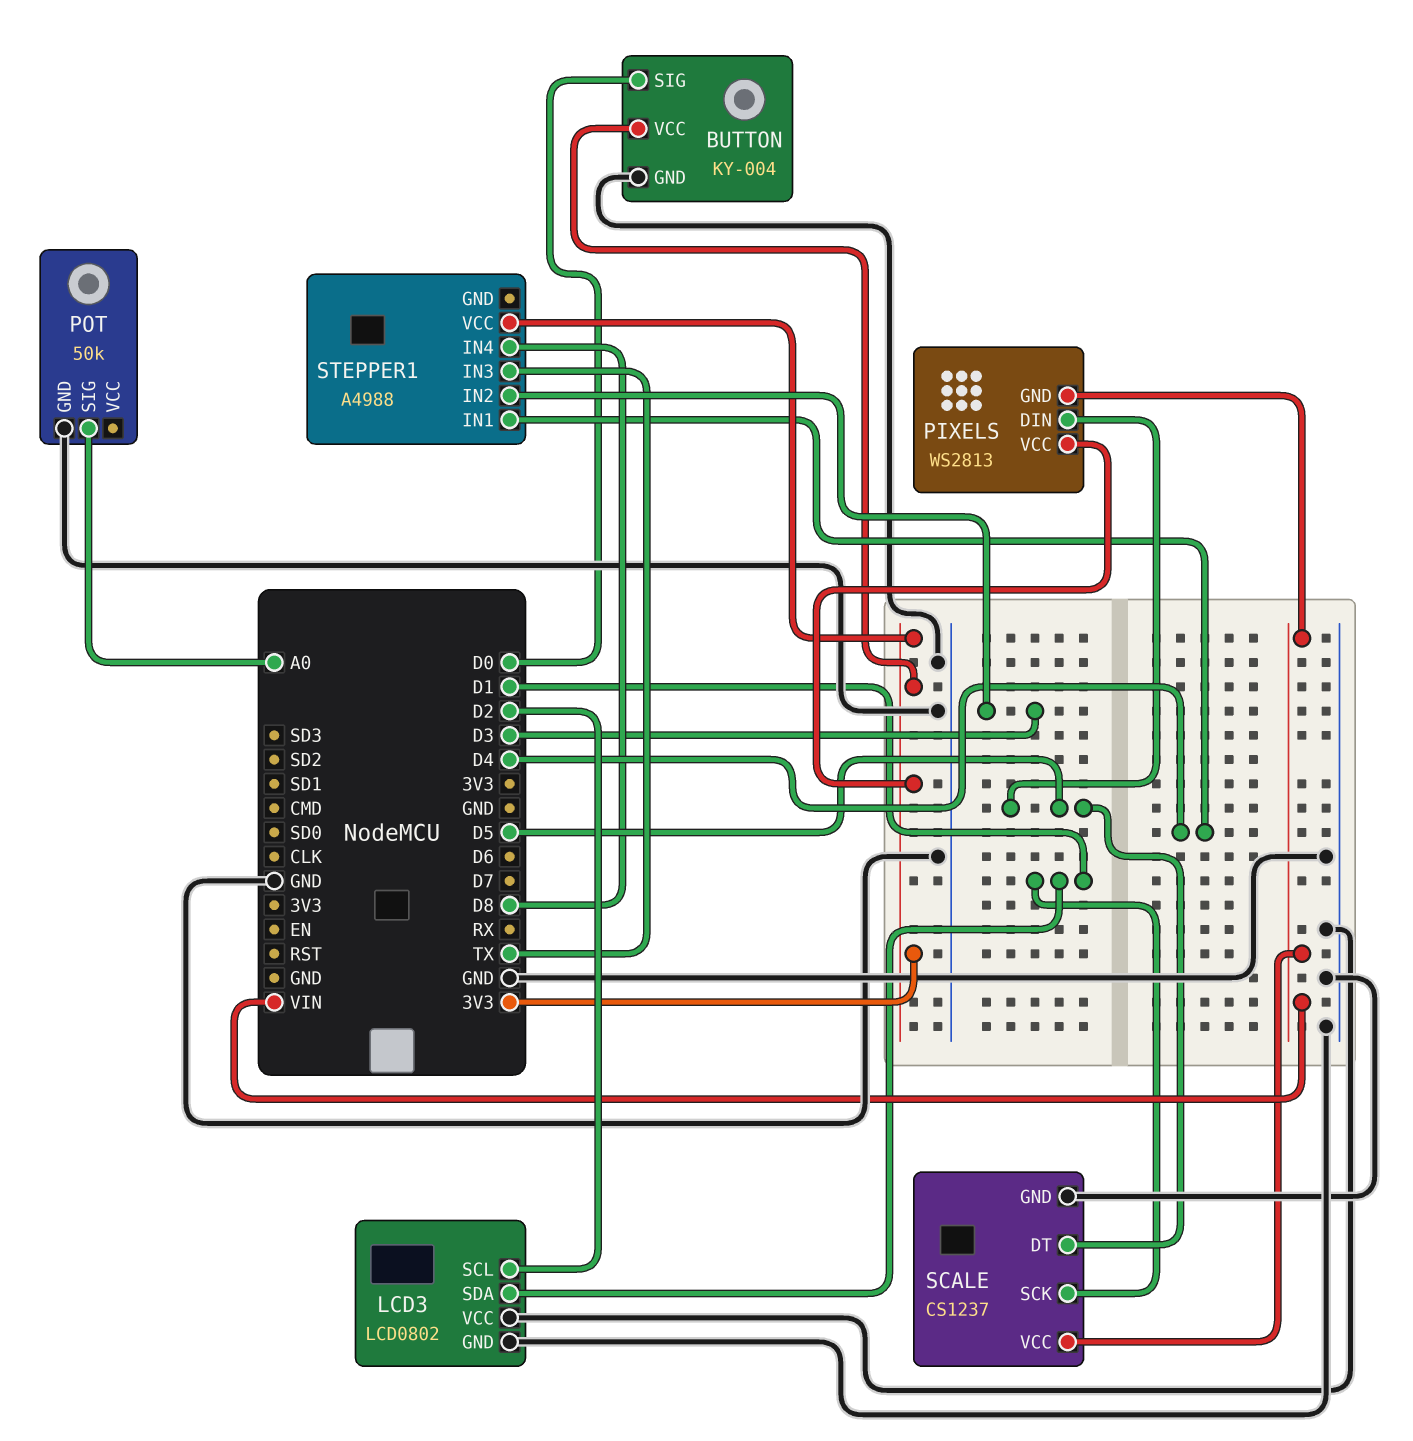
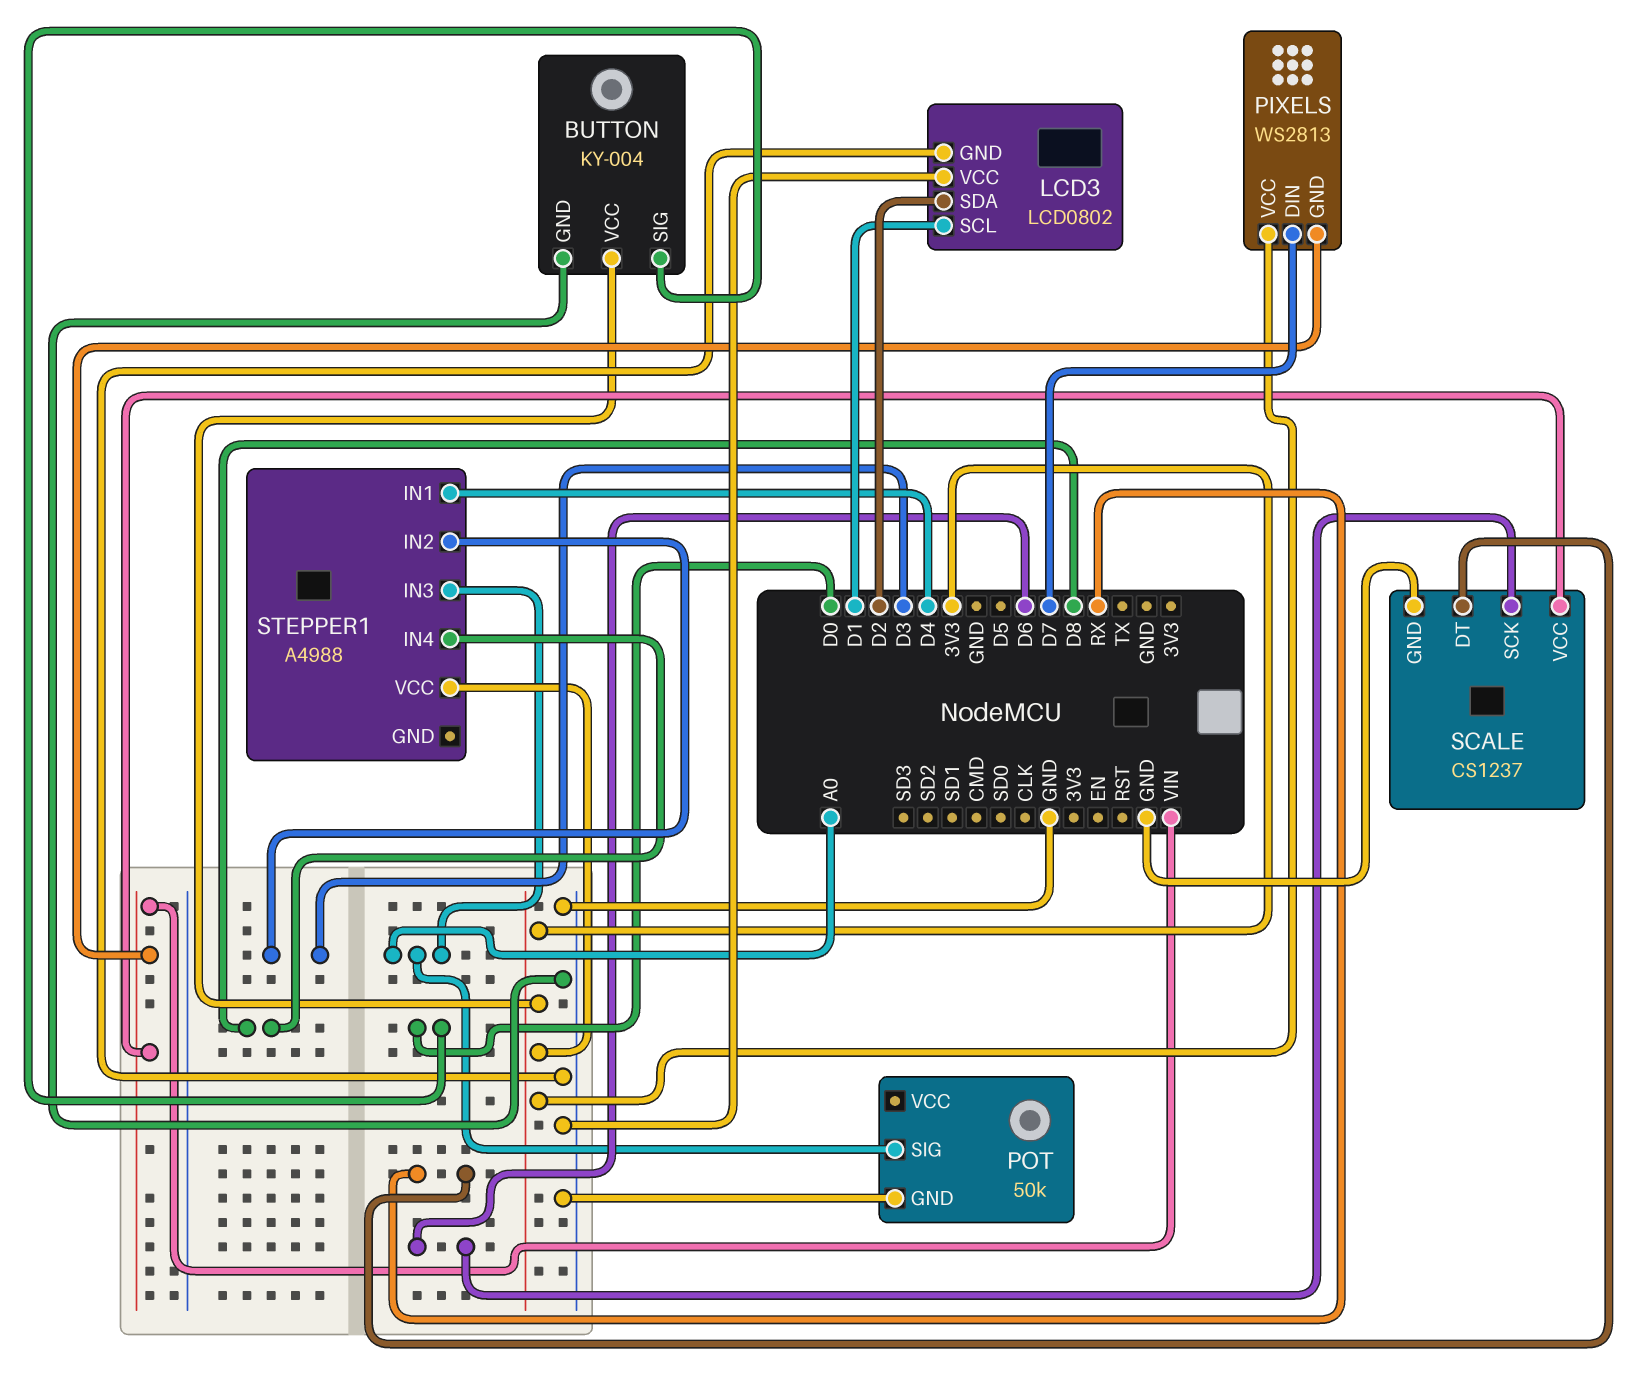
LCD3 pin SCL: D2 -> D1
LCD3 pin SDA: D1 -> D2
PIXELS pin DIN: D5 -> D7
SCALE pin DT: D5 -> RX
SCALE pin SCK: D1 -> D6
STEPPER1 pin IN3: TX -> A0

